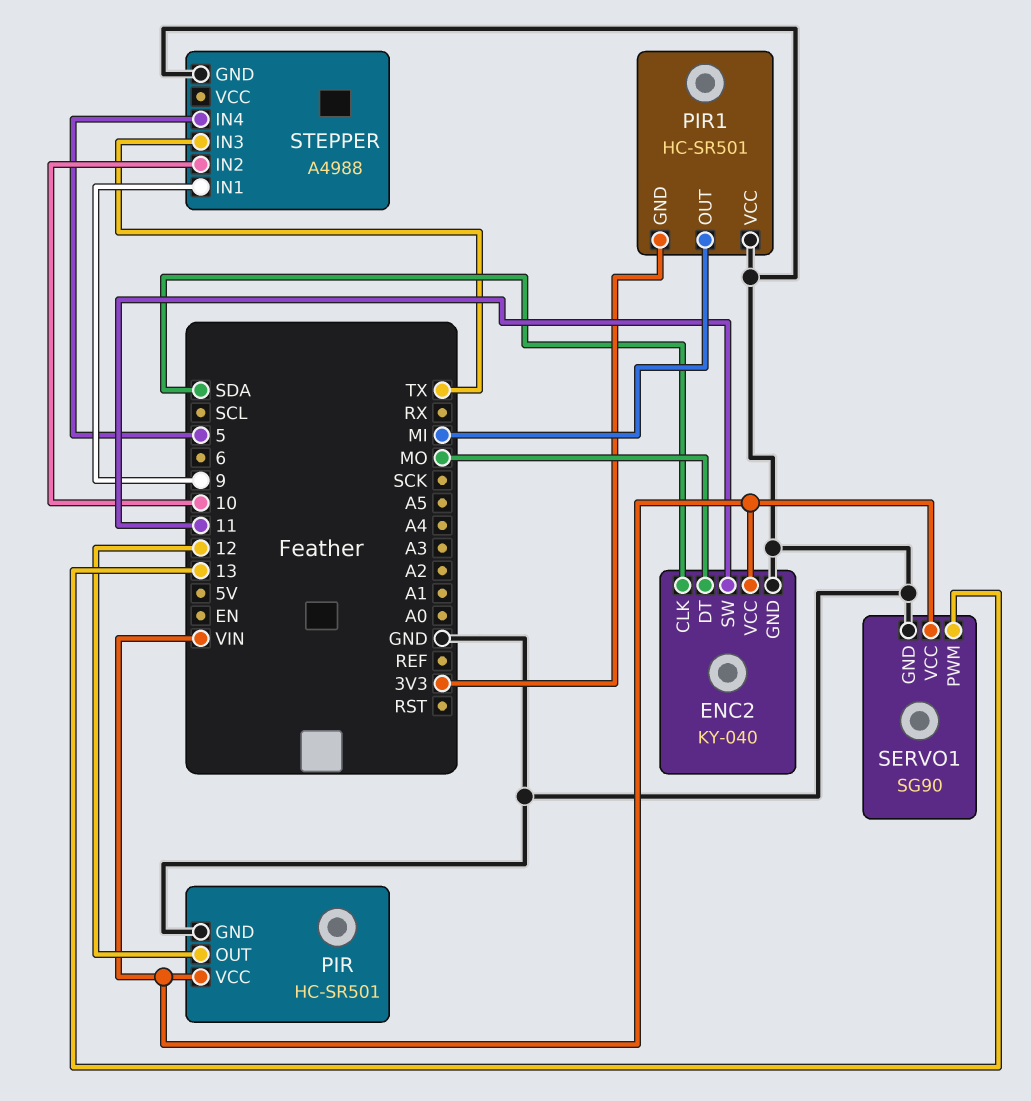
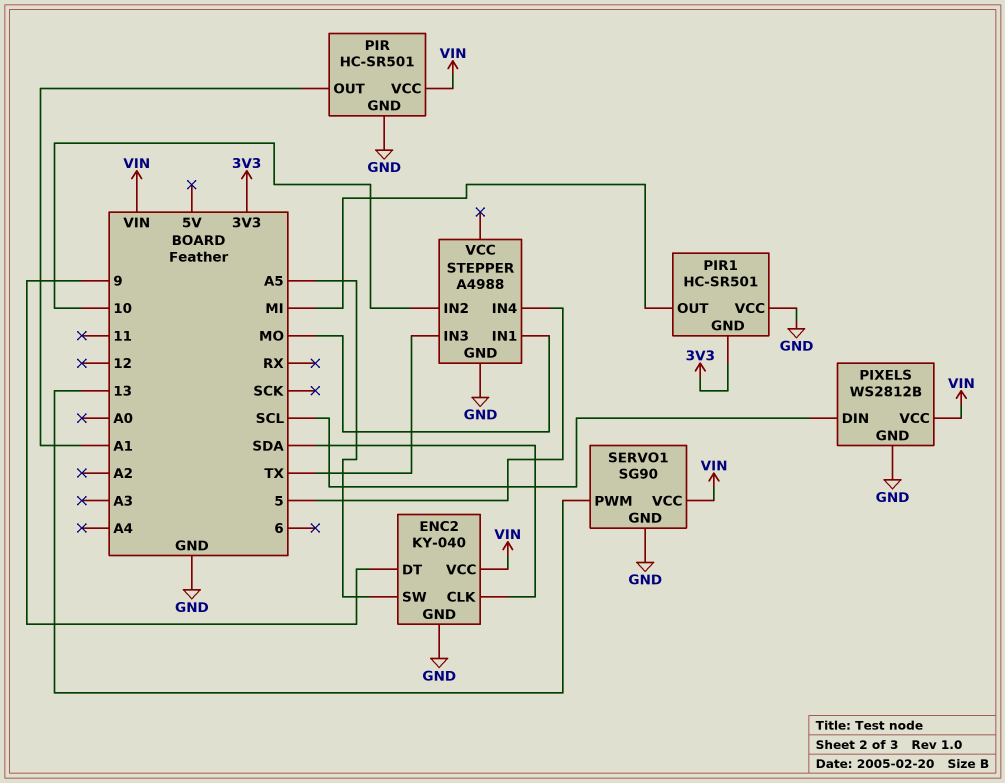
ENC2 pin DT: MO -> 9
ENC2 pin SW: 11 -> A5
PIR pin OUT: 12 -> A1
PIXELS: none -> WS2812B
PIXELS pin DIN: none -> SCL
PIXELS pin GND: none -> GND
PIXELS pin VCC: none -> VIN
STEPPER pin IN1: 9 -> MO

